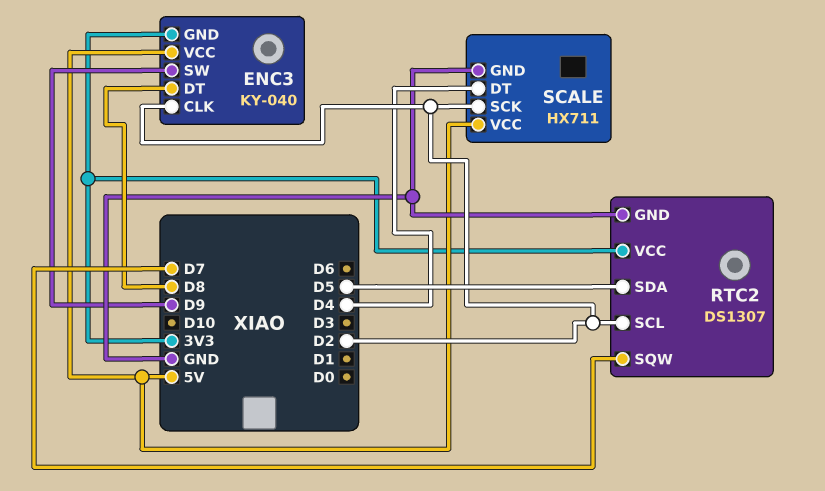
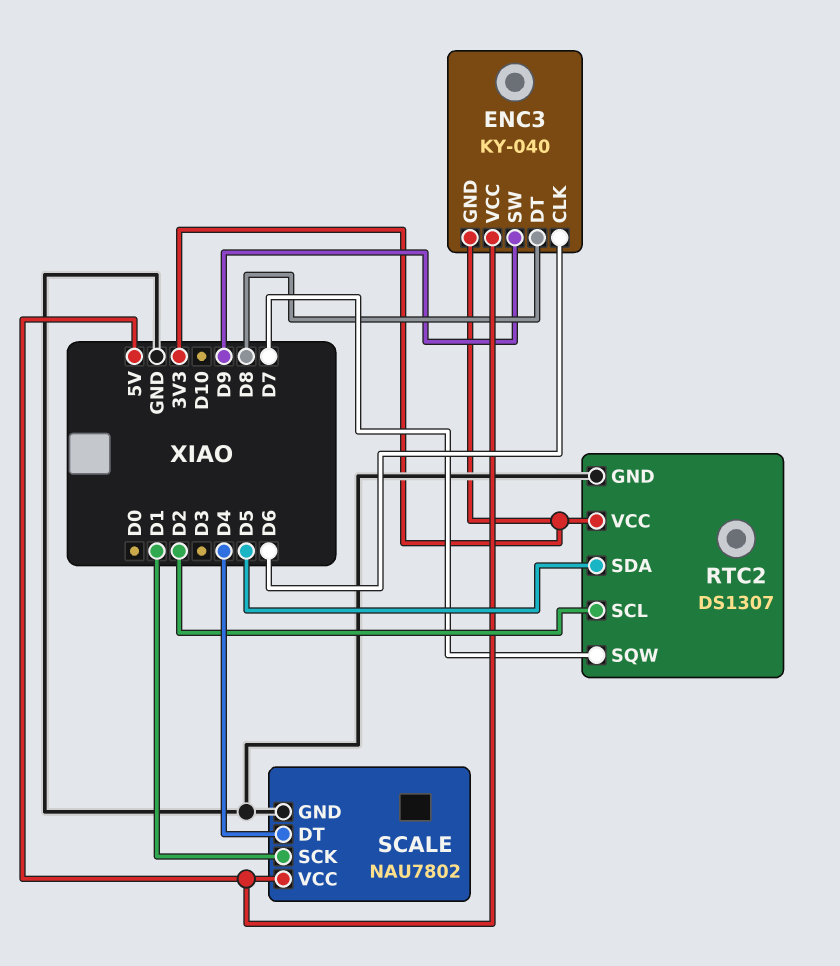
ENC3 pin CLK: D2 -> D6
SCALE: HX711 -> NAU7802
SCALE pin SCK: D2 -> D1

